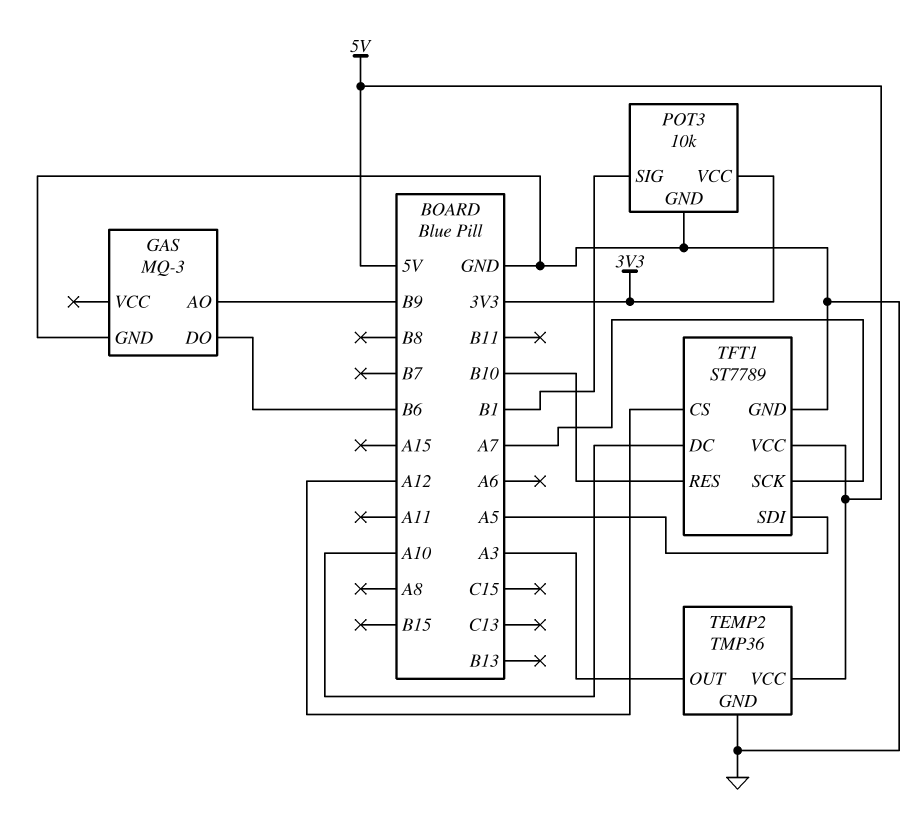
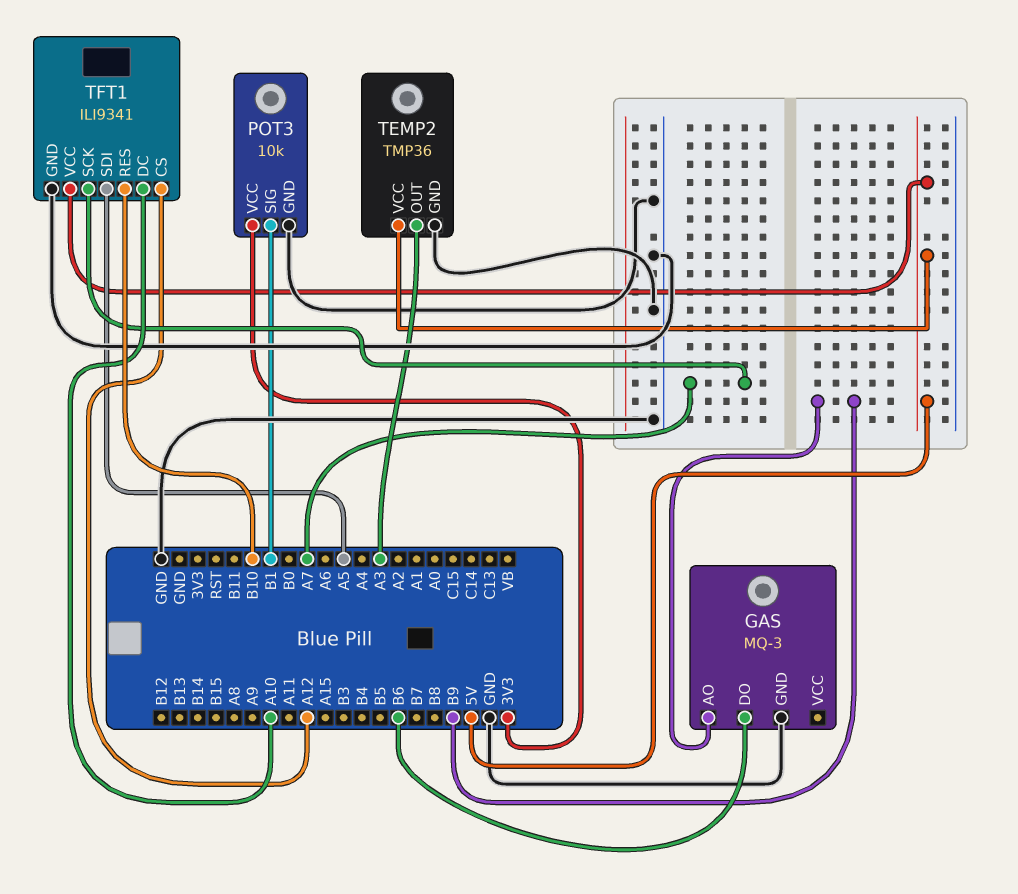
TFT1: ST7789 -> ILI9341

